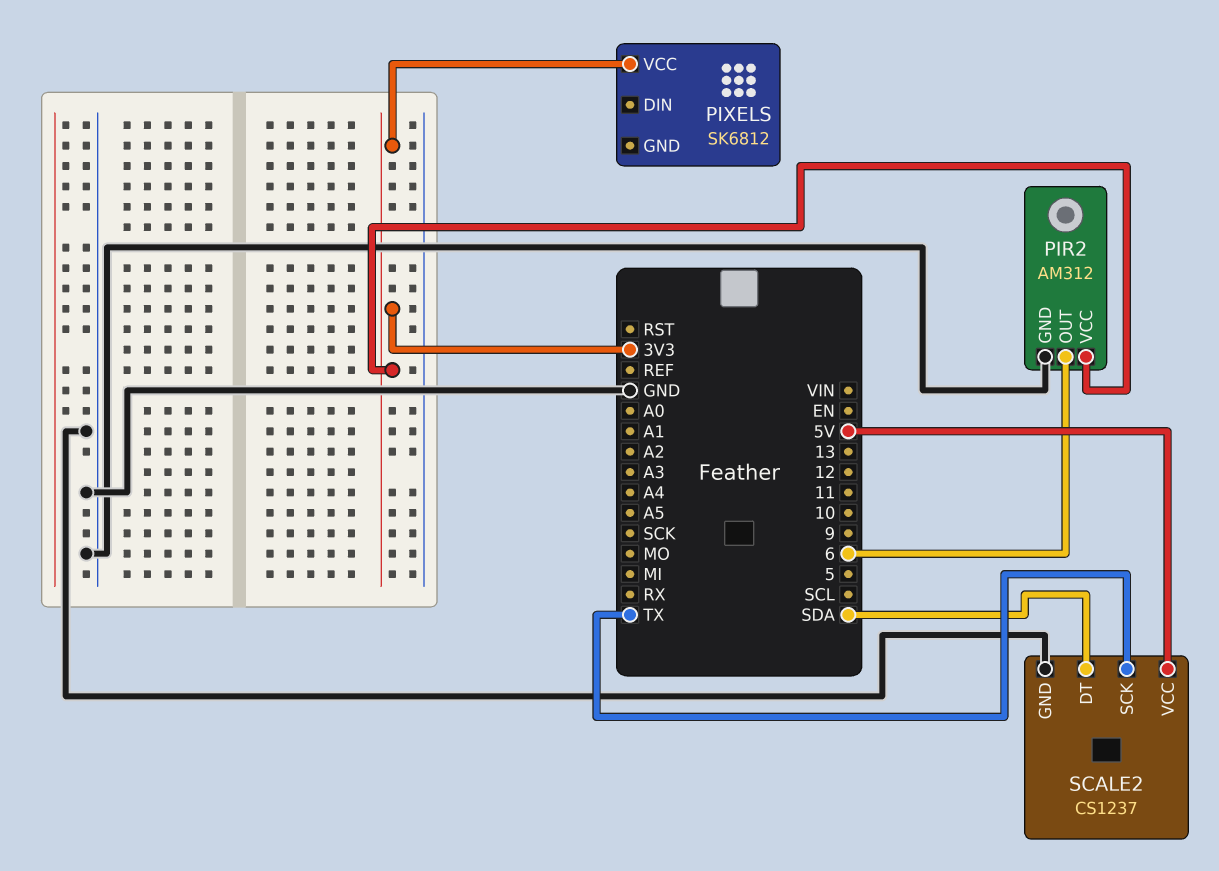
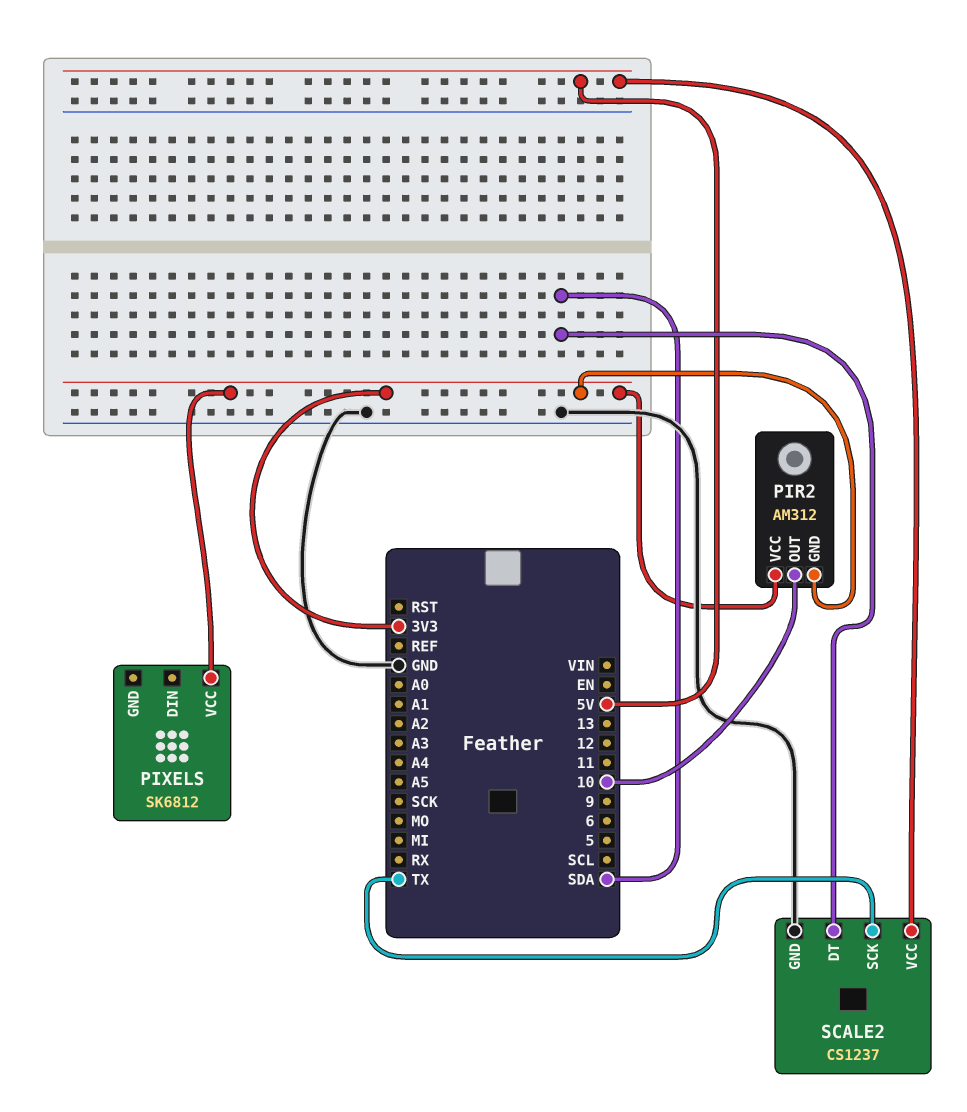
PIR2 pin GND: GND -> 3V3
PIR2 pin OUT: 6 -> 10

